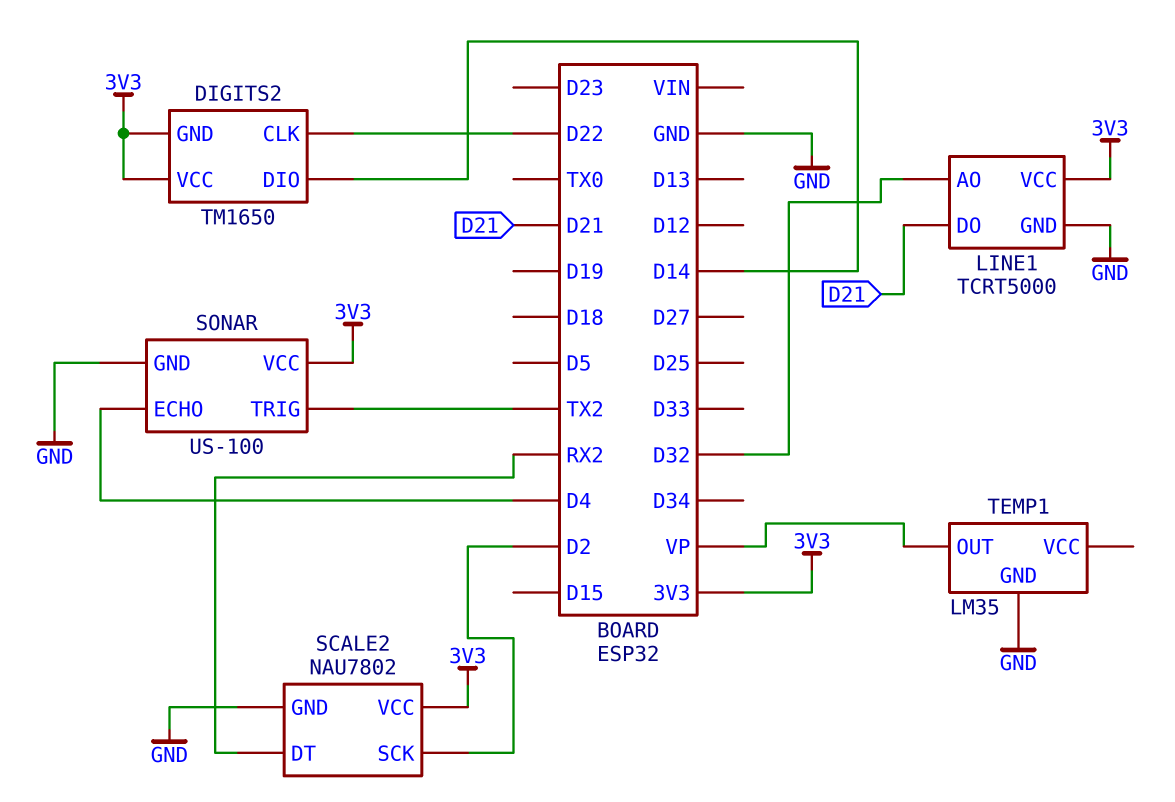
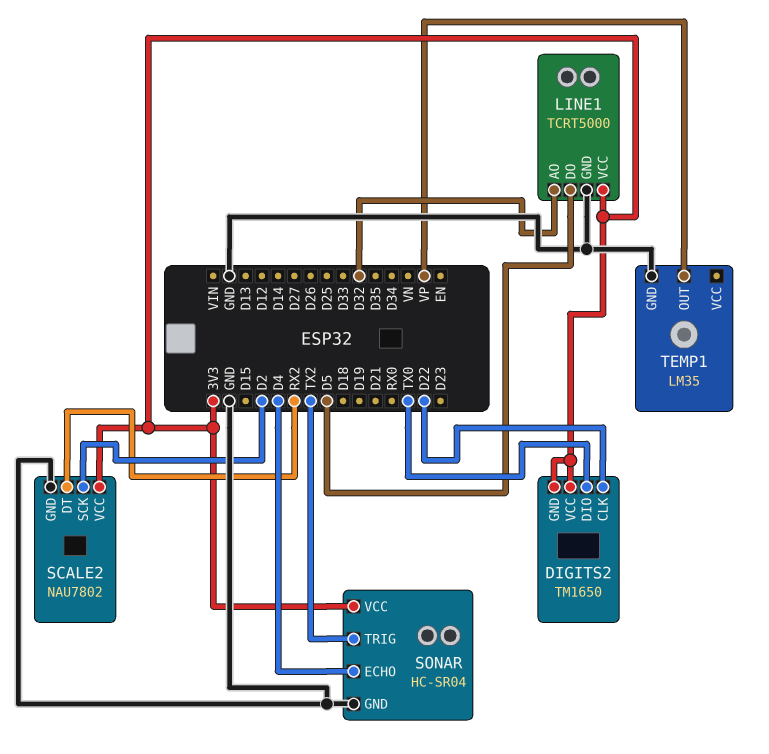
DIGITS2 pin DIO: D14 -> TX0
LINE1 pin DO: D21 -> D5
SONAR: US-100 -> HC-SR04

